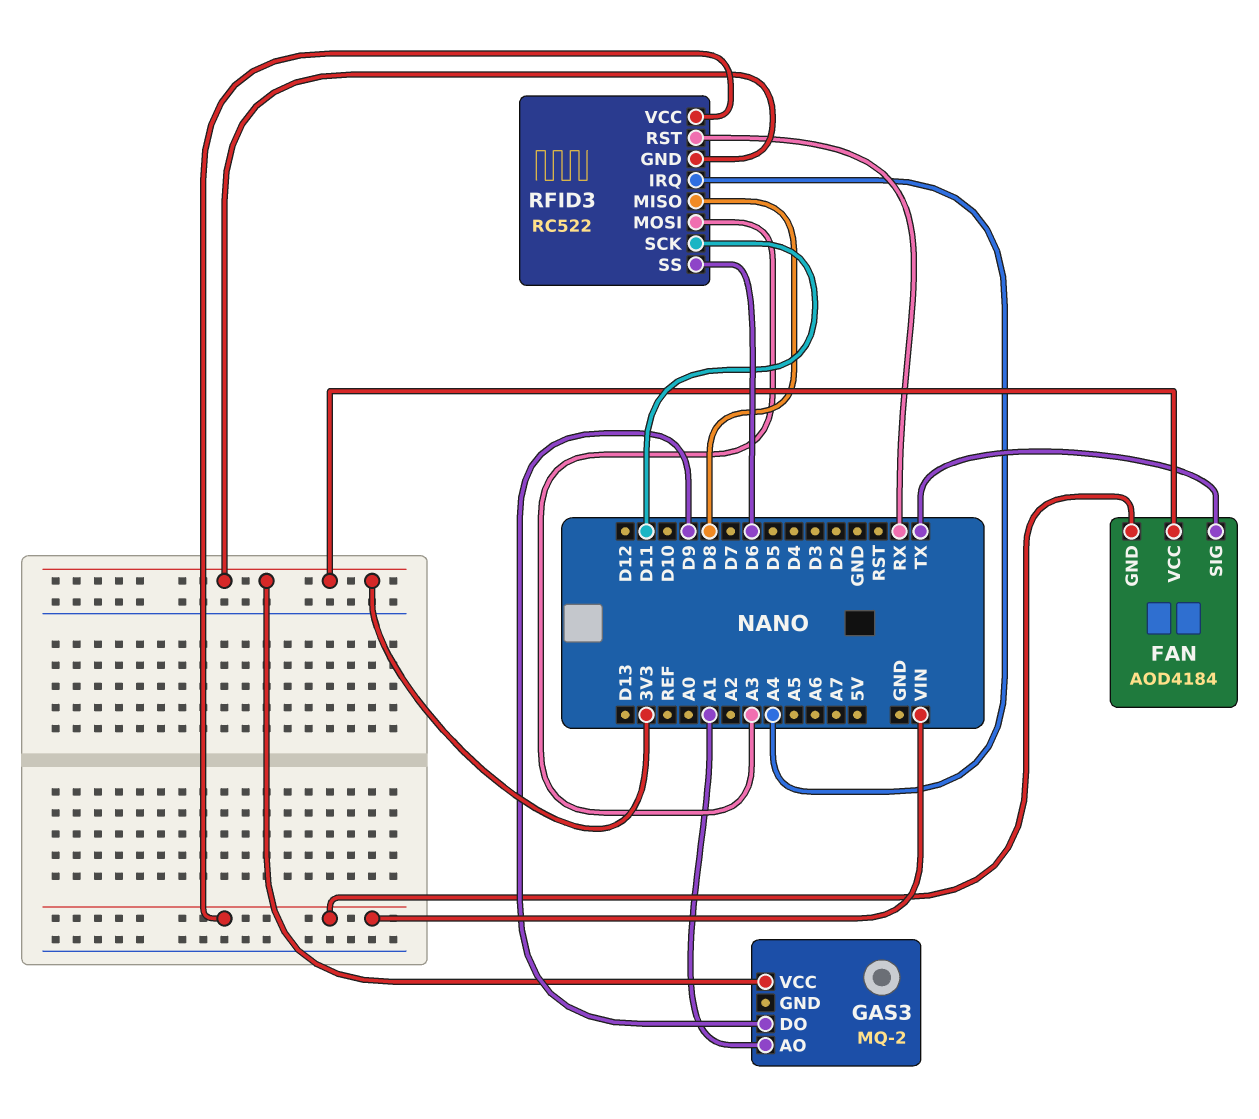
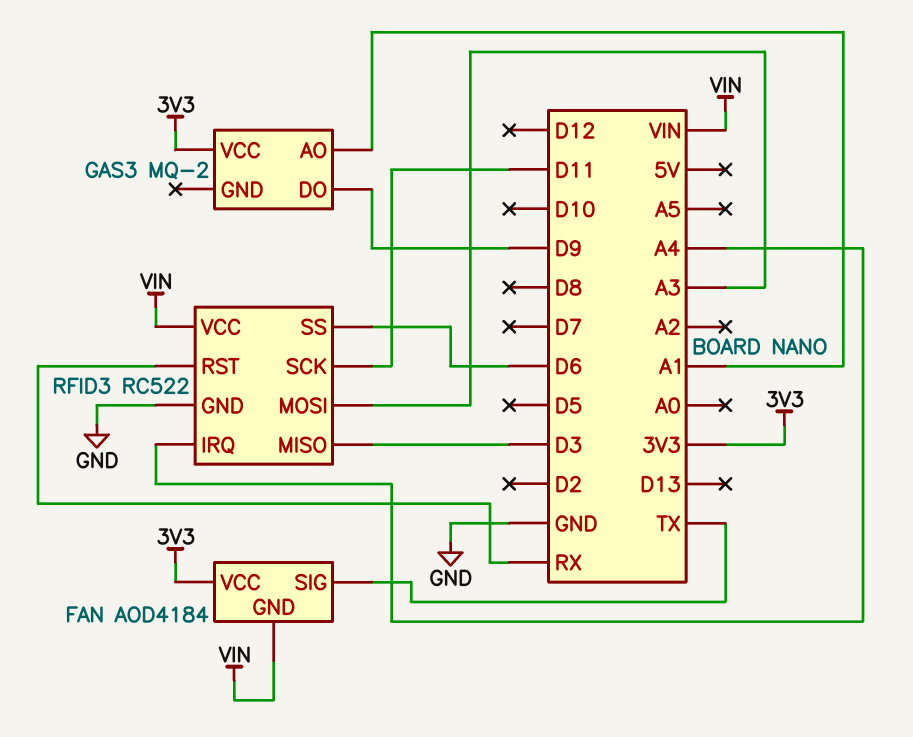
RFID3 pin GND: 3V3 -> GND
RFID3 pin MISO: D8 -> D3

